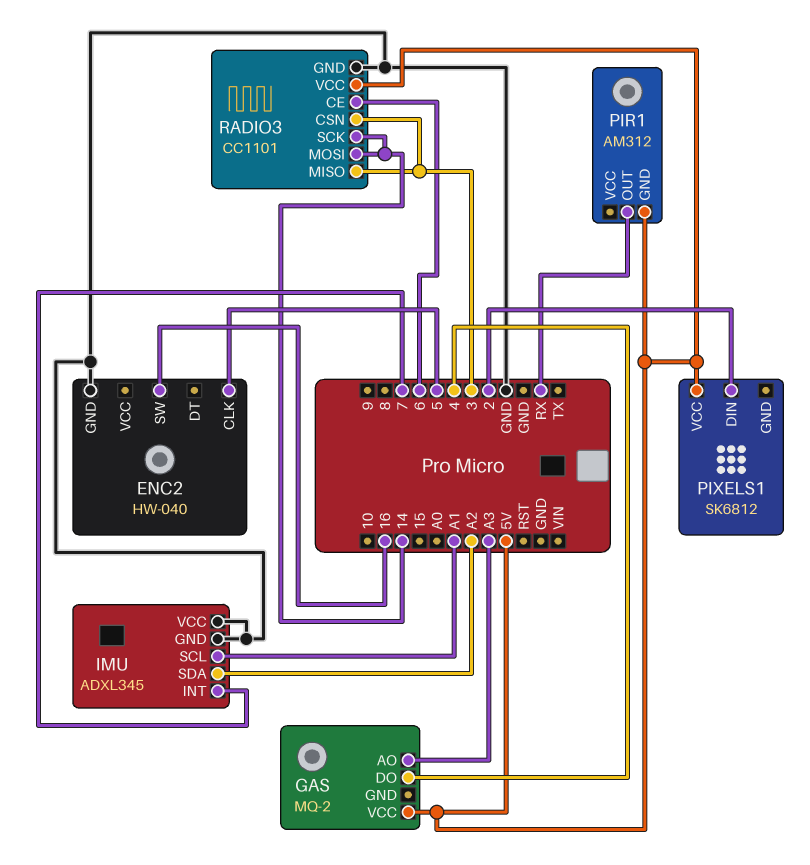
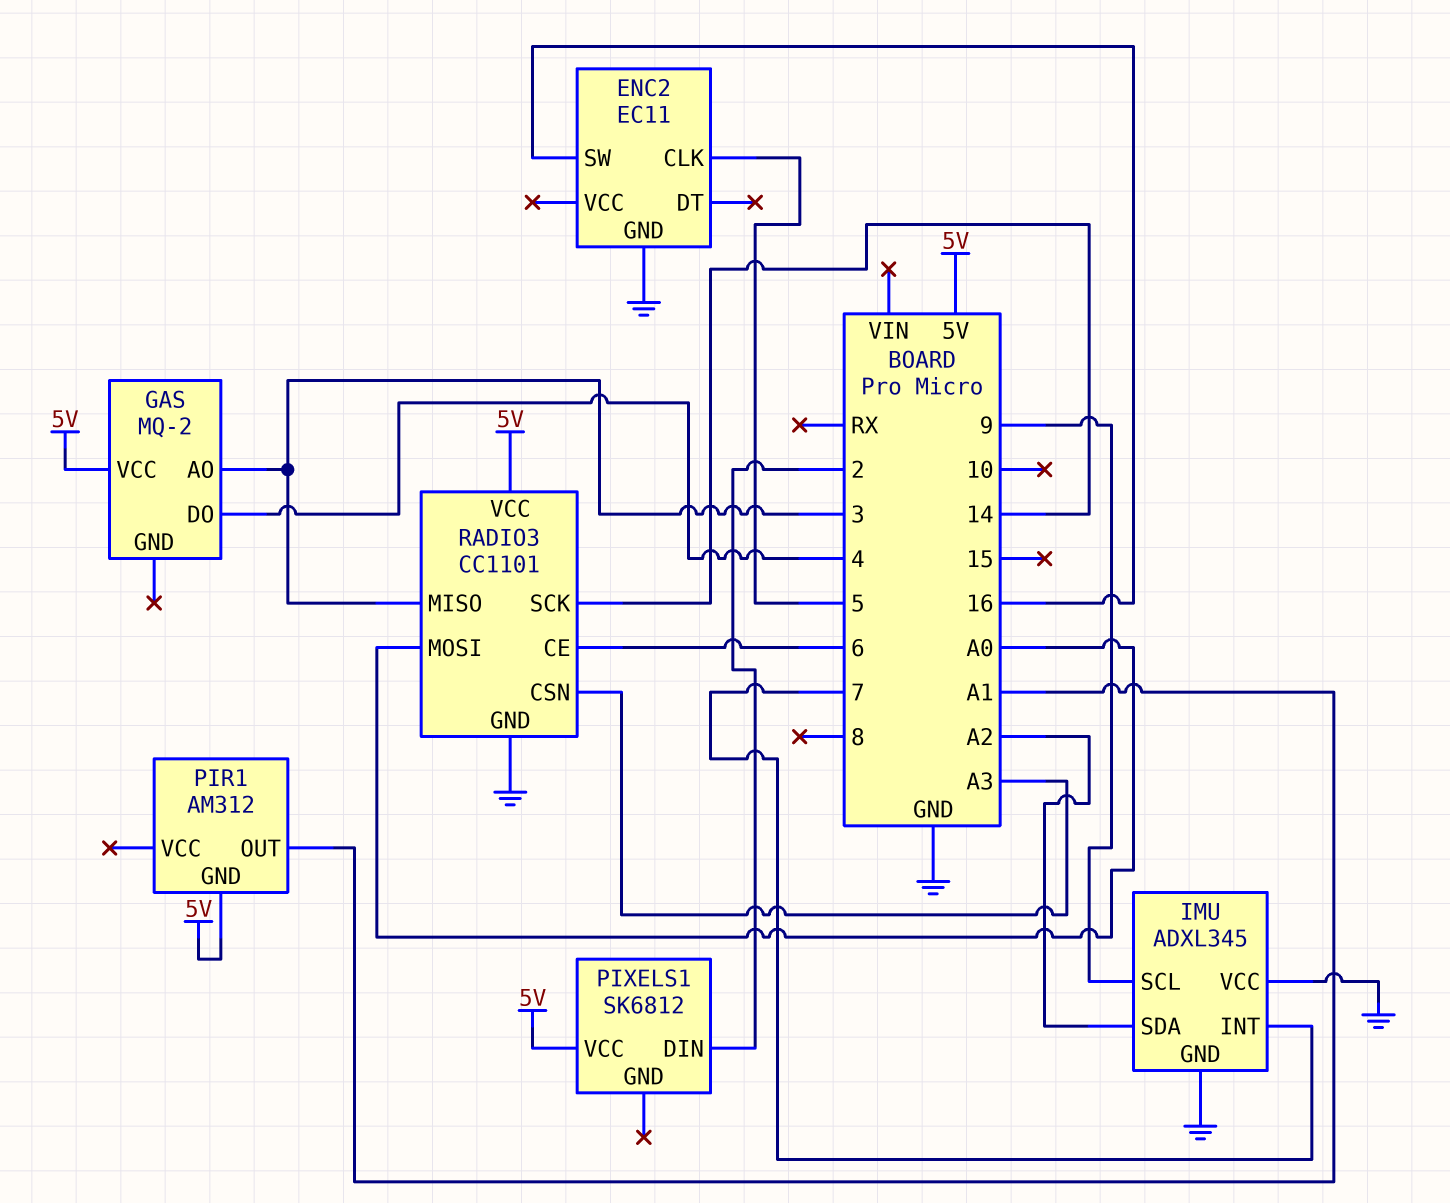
ENC2: HW-040 -> EC11
GAS pin AO: A3 -> 3
IMU pin SCL: A1 -> 9
PIR1 pin OUT: RX -> A1
RADIO3 pin CSN: 3 -> A3
RADIO3 pin MOSI: 14 -> A0

